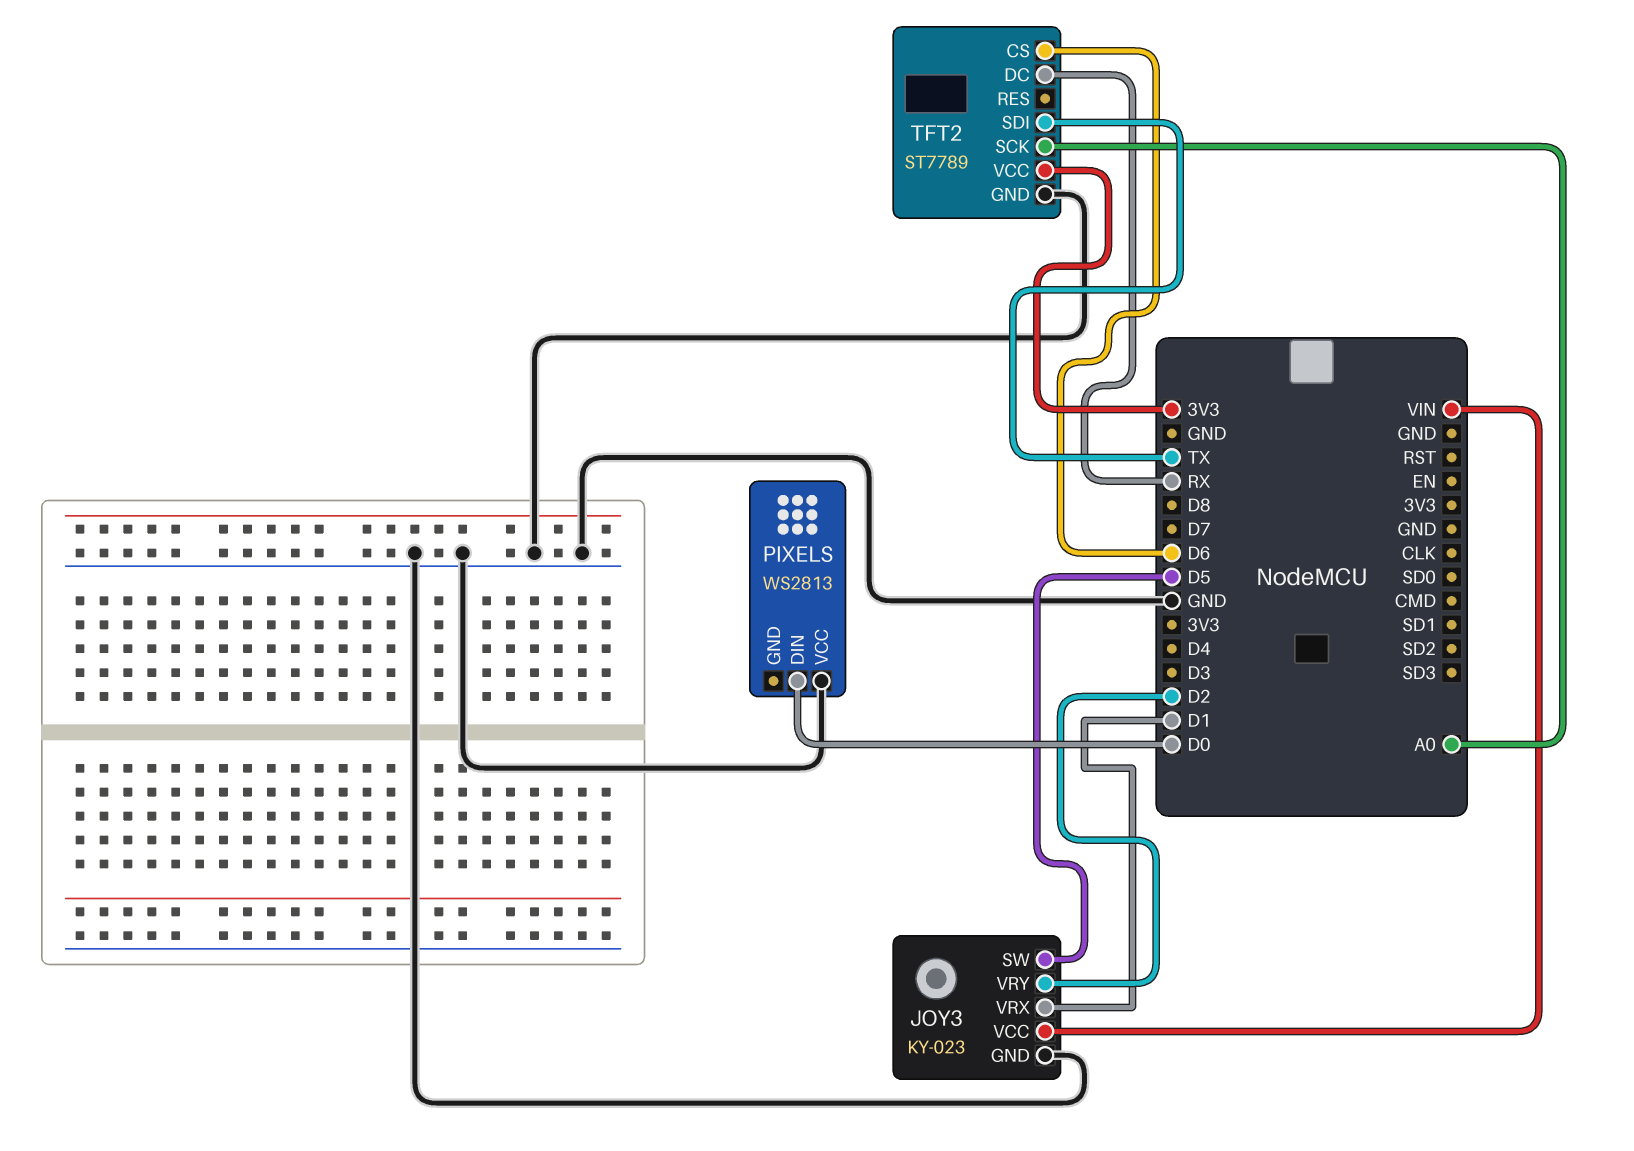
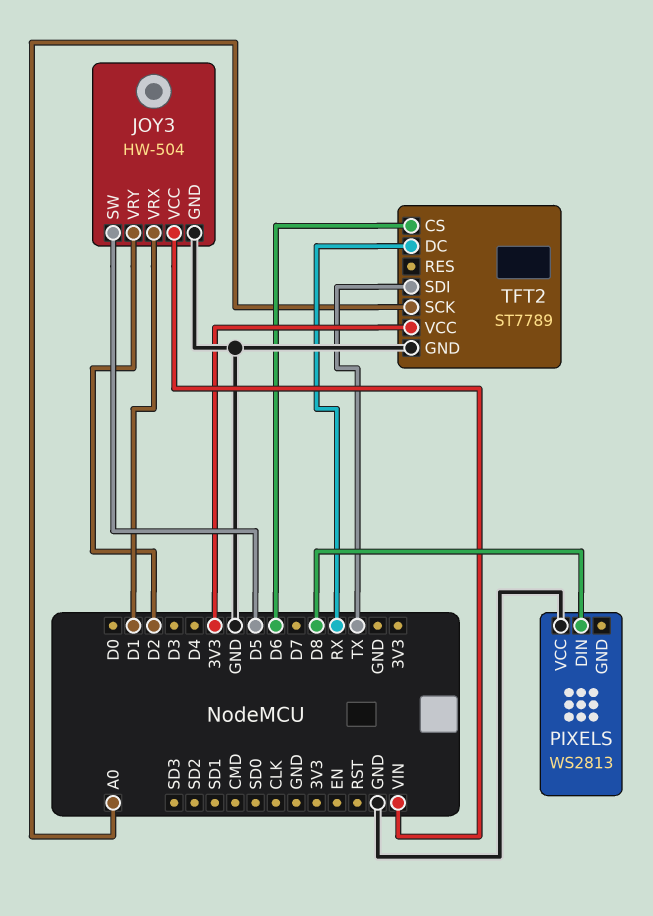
JOY3: KY-023 -> HW-504
PIXELS pin DIN: D0 -> D8

